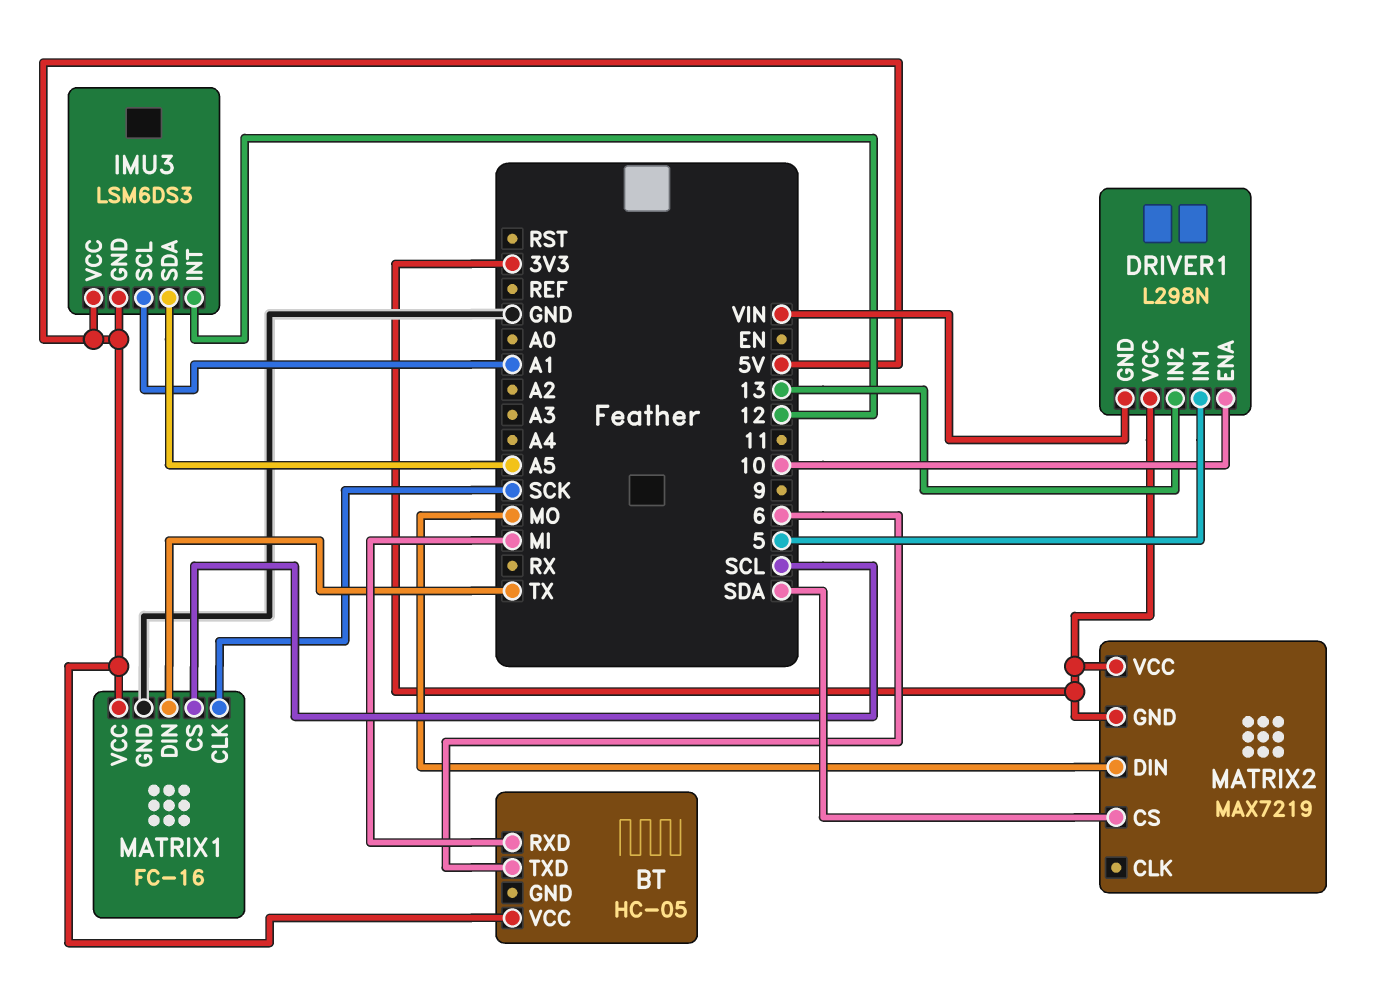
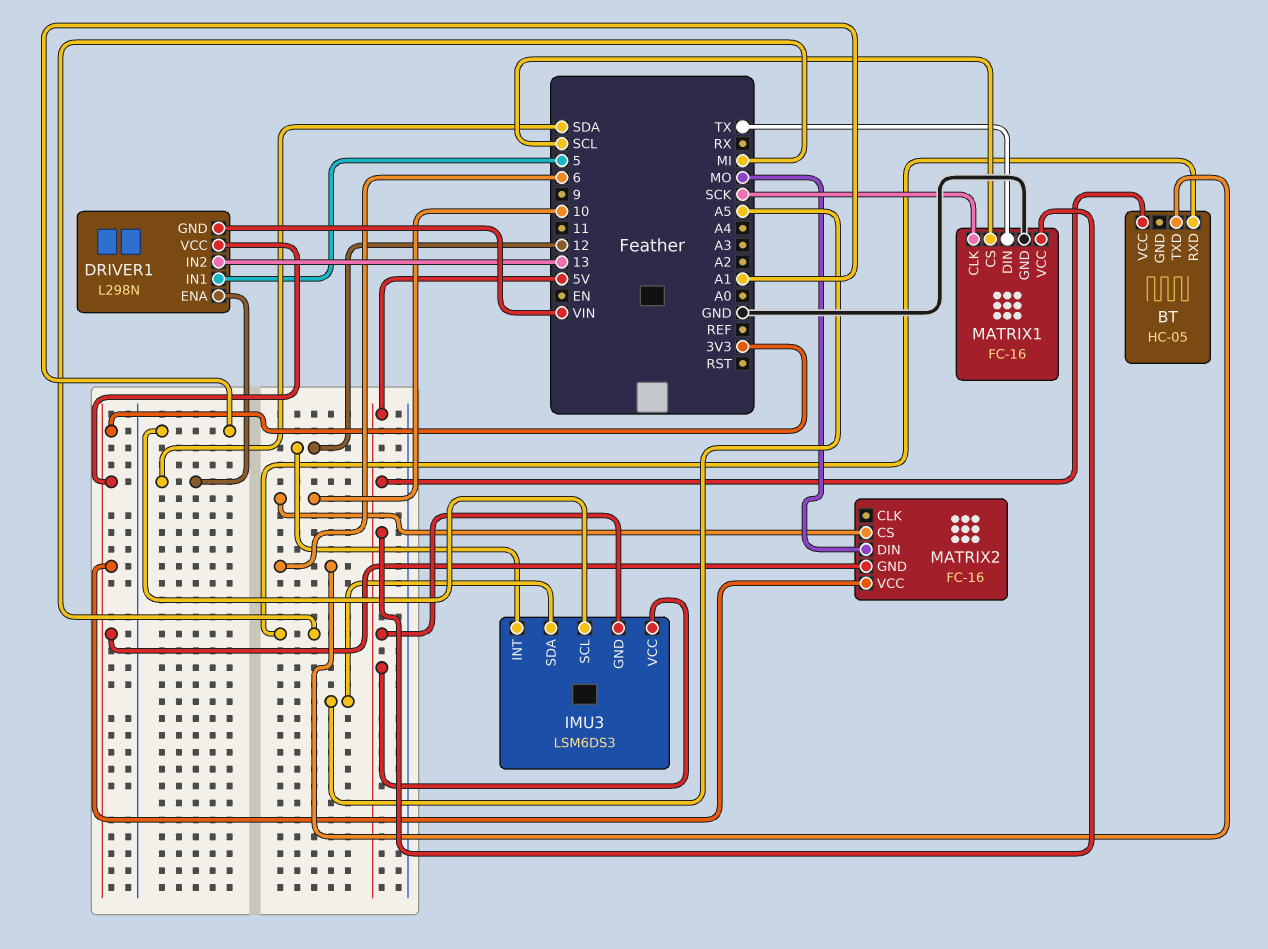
DRIVER1 pin ENA: 10 -> SDA
MATRIX2: MAX7219 -> FC-16
MATRIX2 pin CS: SDA -> 10

